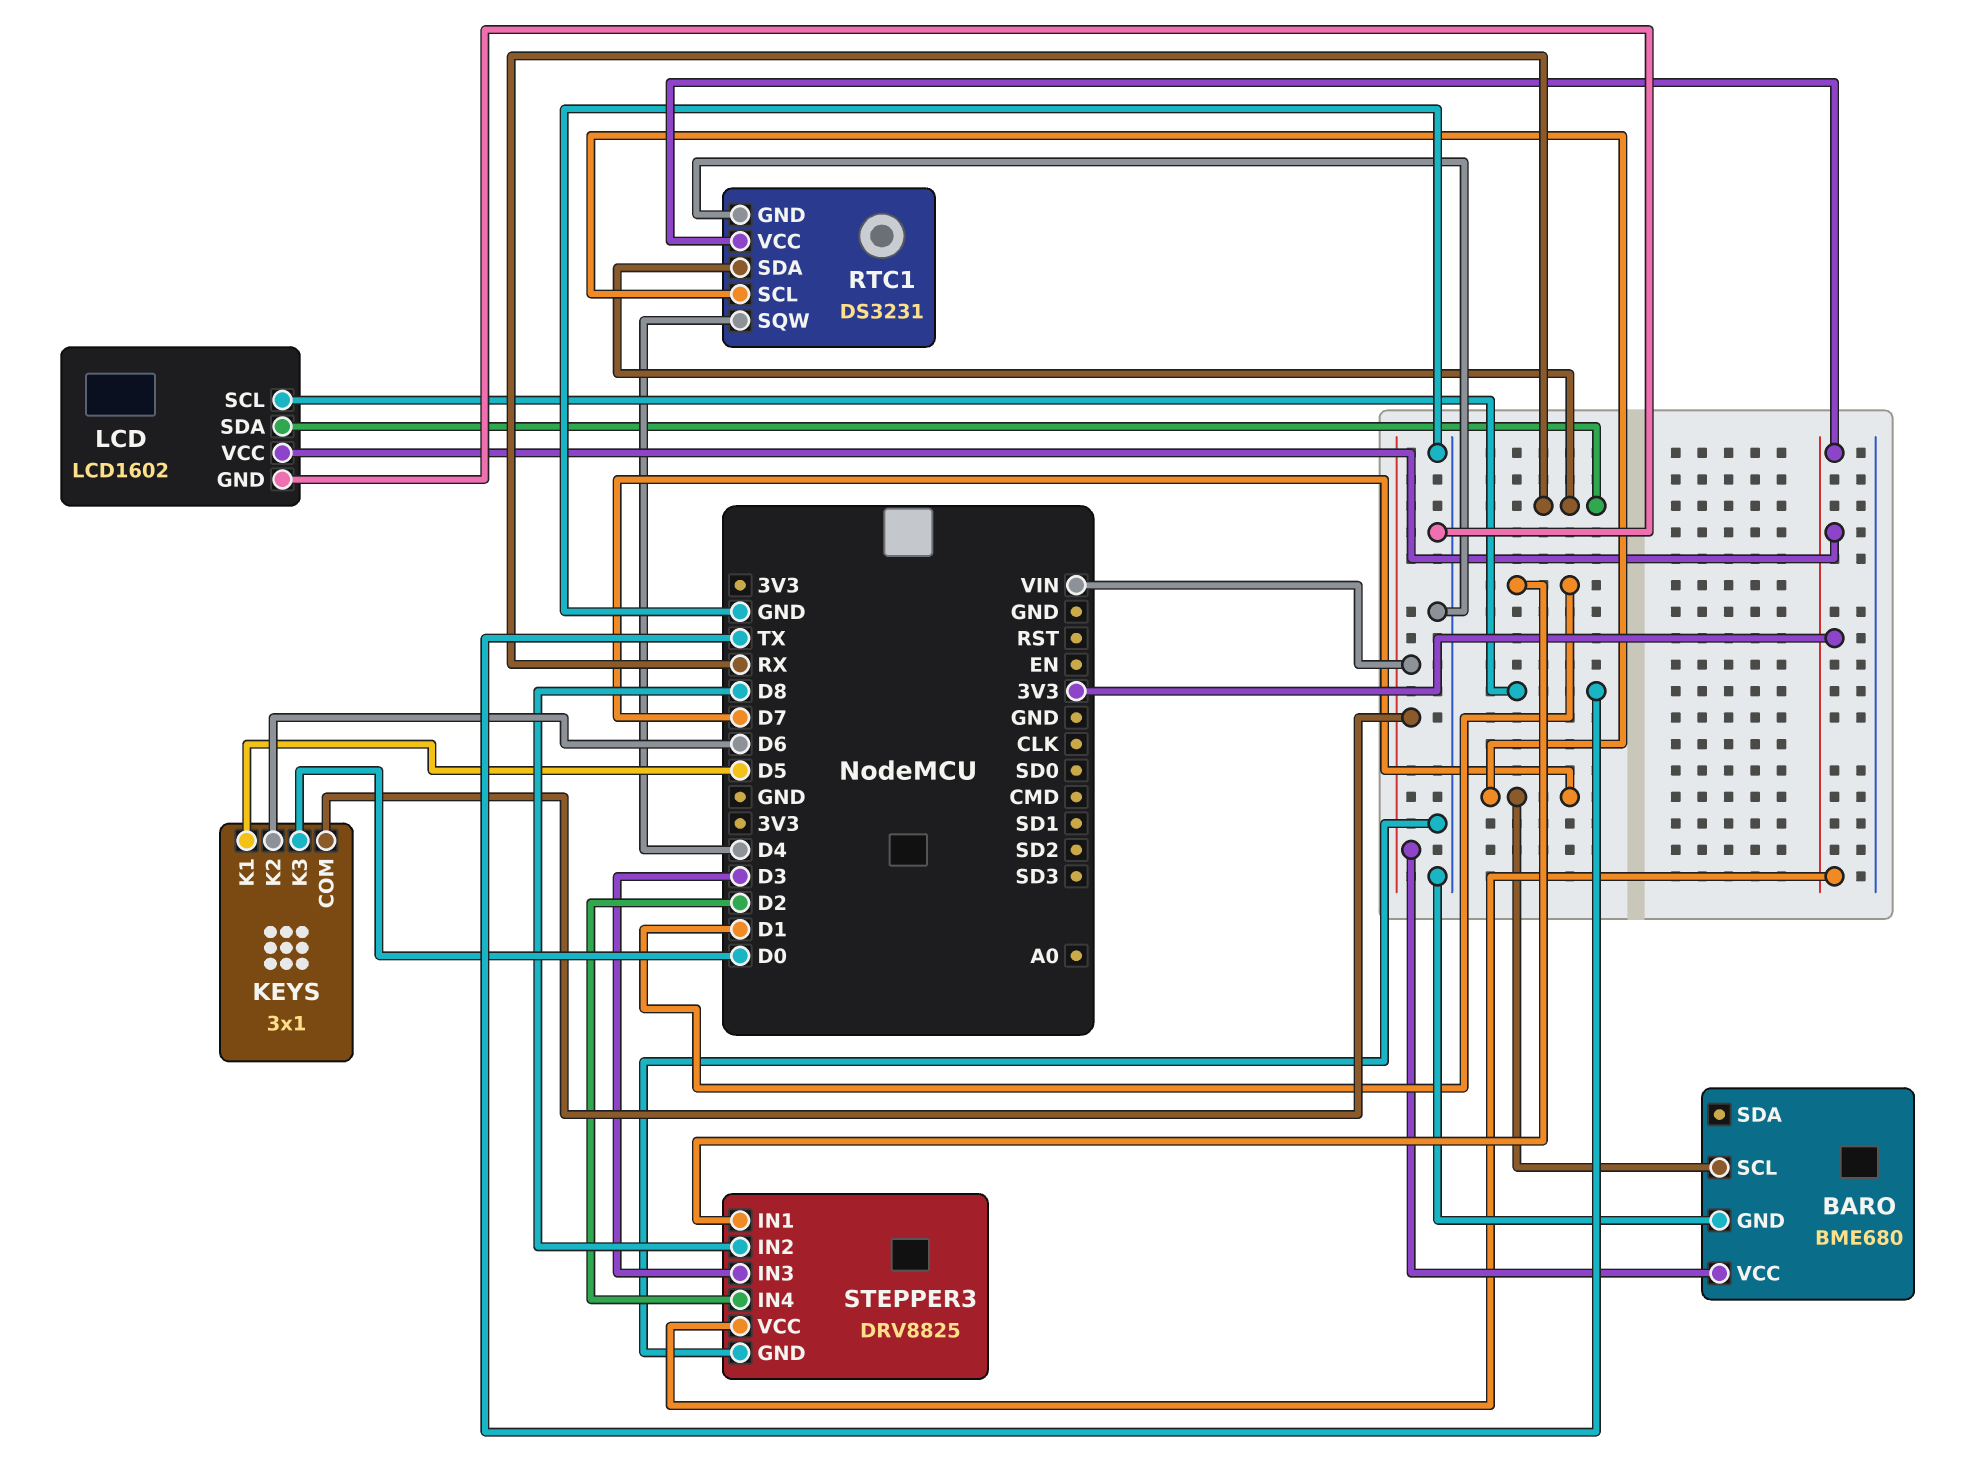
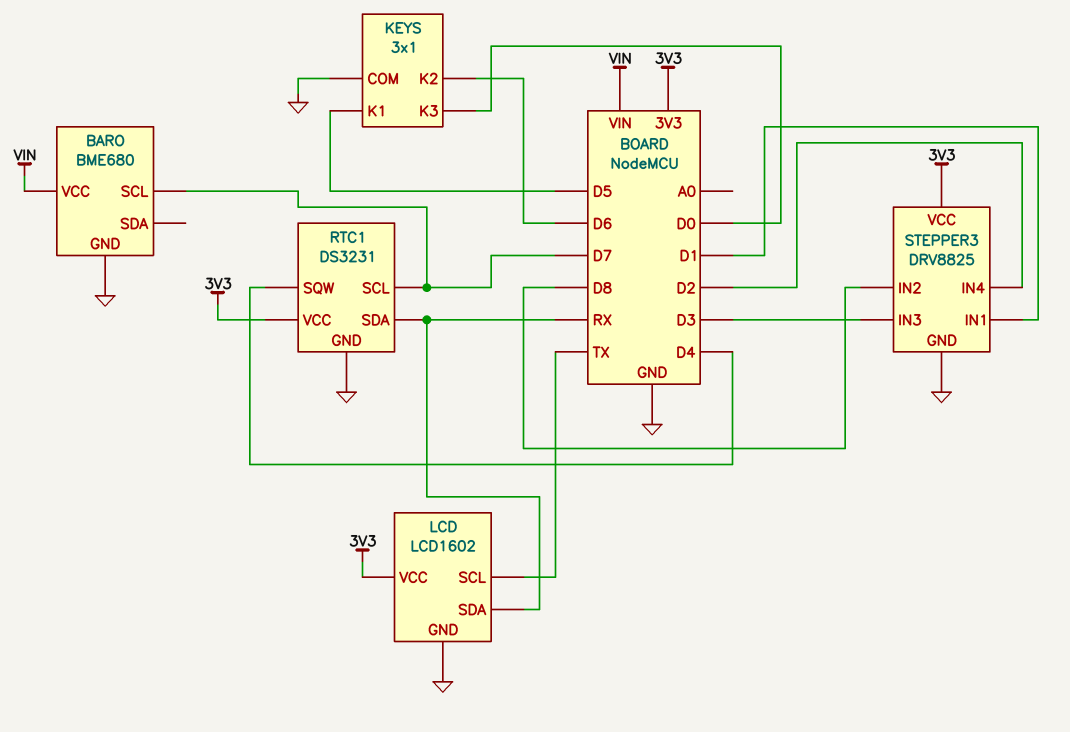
KEYS pin COM: VIN -> GND

